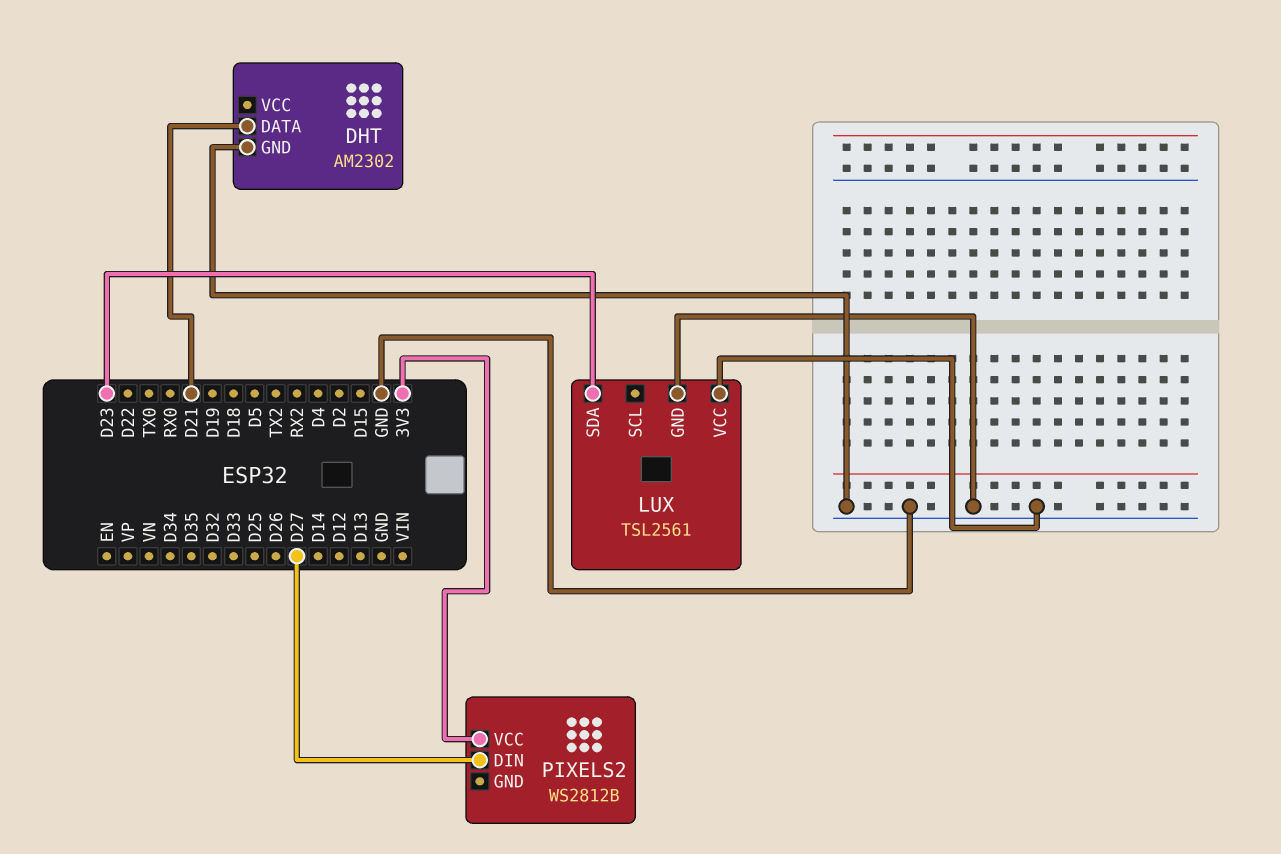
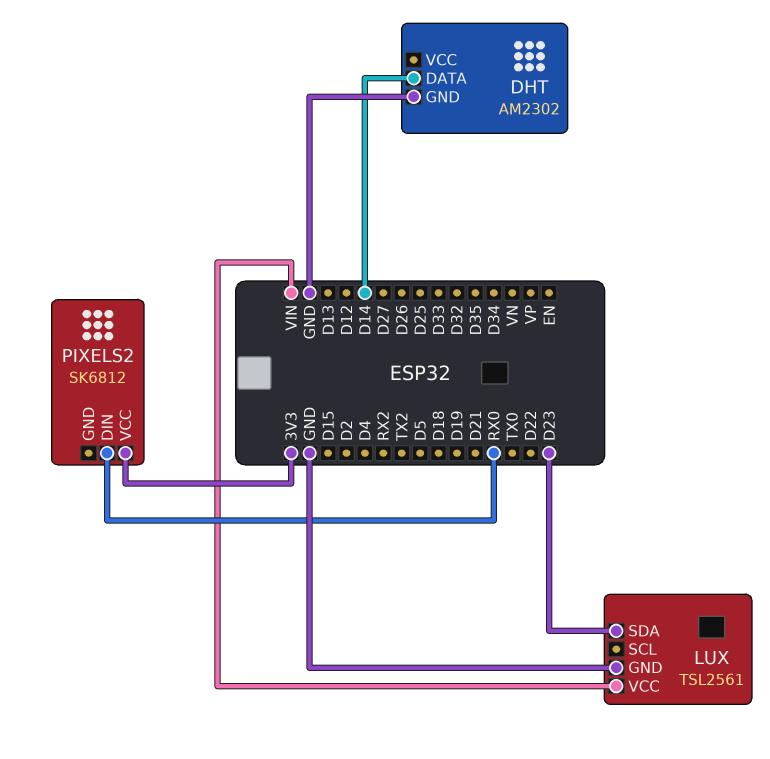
DHT pin DATA: D21 -> D14
LUX pin VCC: GND -> VIN
PIXELS2: WS2812B -> SK6812
PIXELS2 pin DIN: D27 -> RX0

